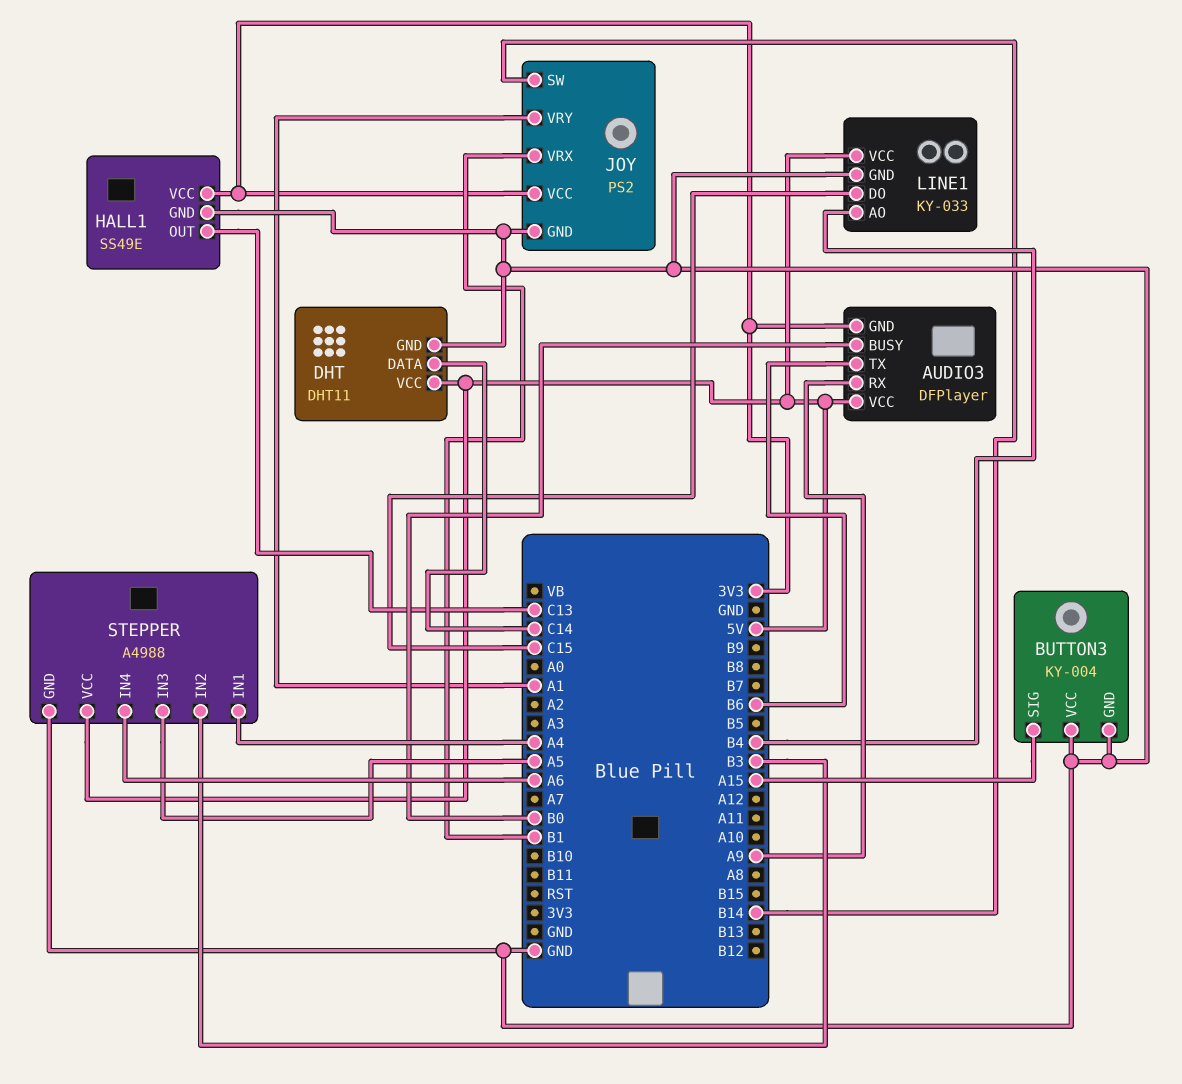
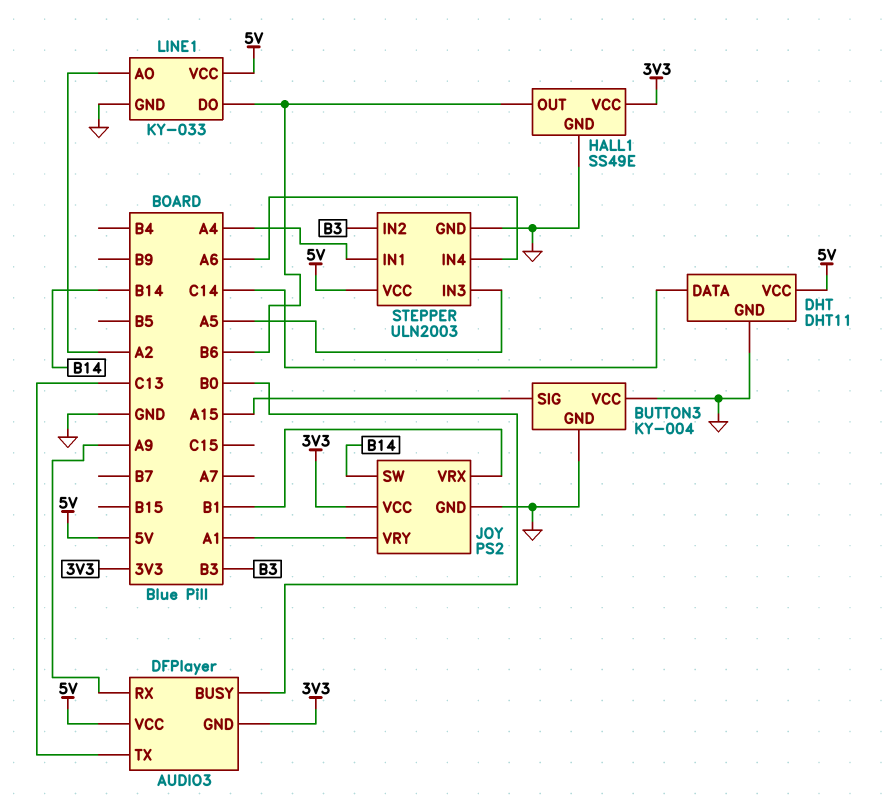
AUDIO3 pin TX: B6 -> C13
HALL1 pin OUT: C13 -> B6
LINE1 pin AO: B4 -> A2
LINE1 pin DO: C15 -> B6
STEPPER: A4988 -> ULN2003

